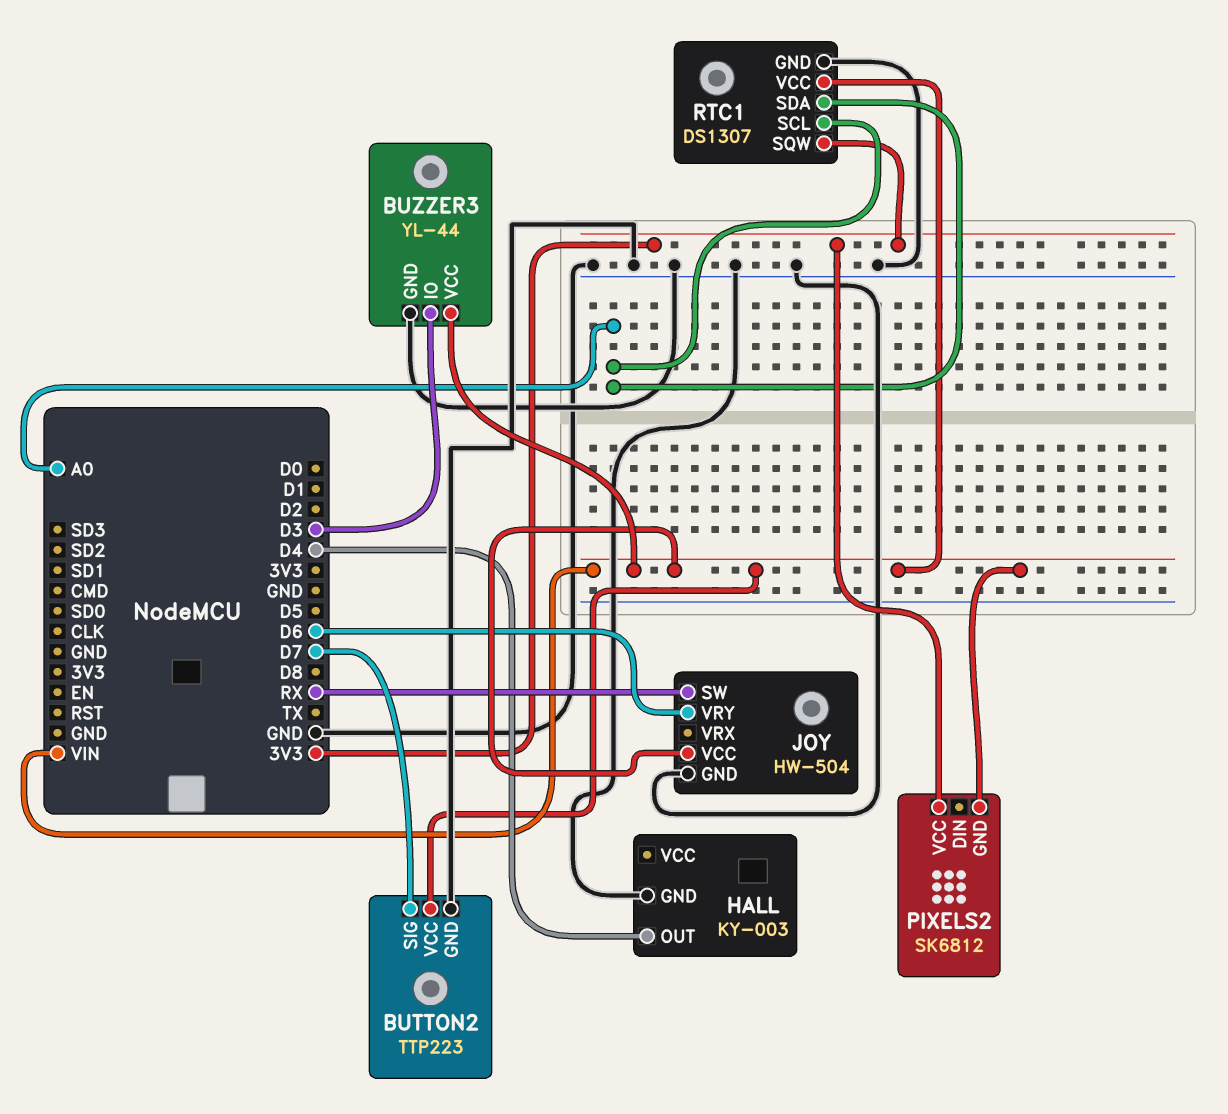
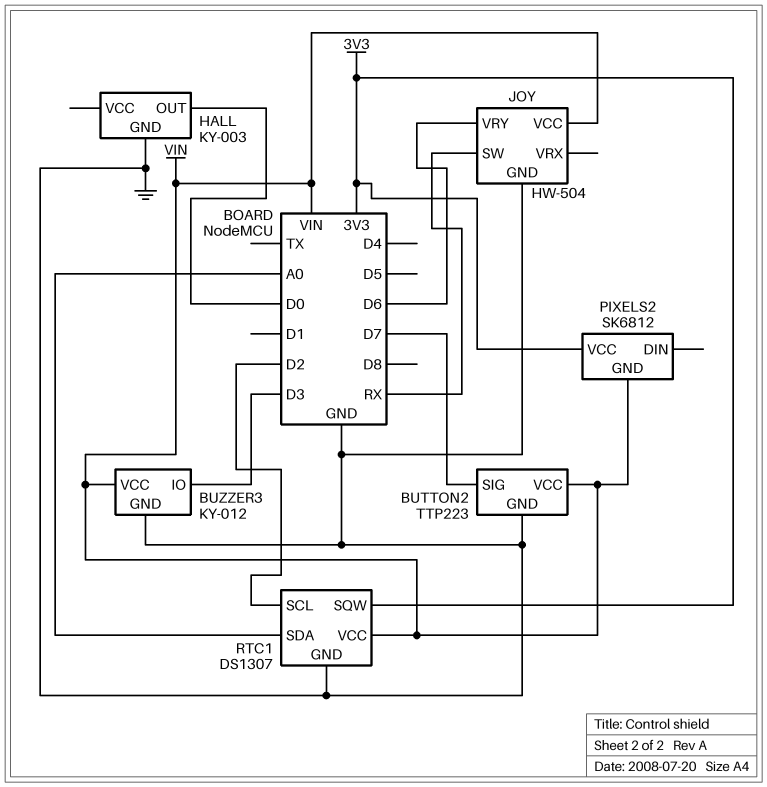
BUZZER3: YL-44 -> KY-012
HALL pin OUT: D4 -> D0
RTC1 pin SCL: A0 -> D2

